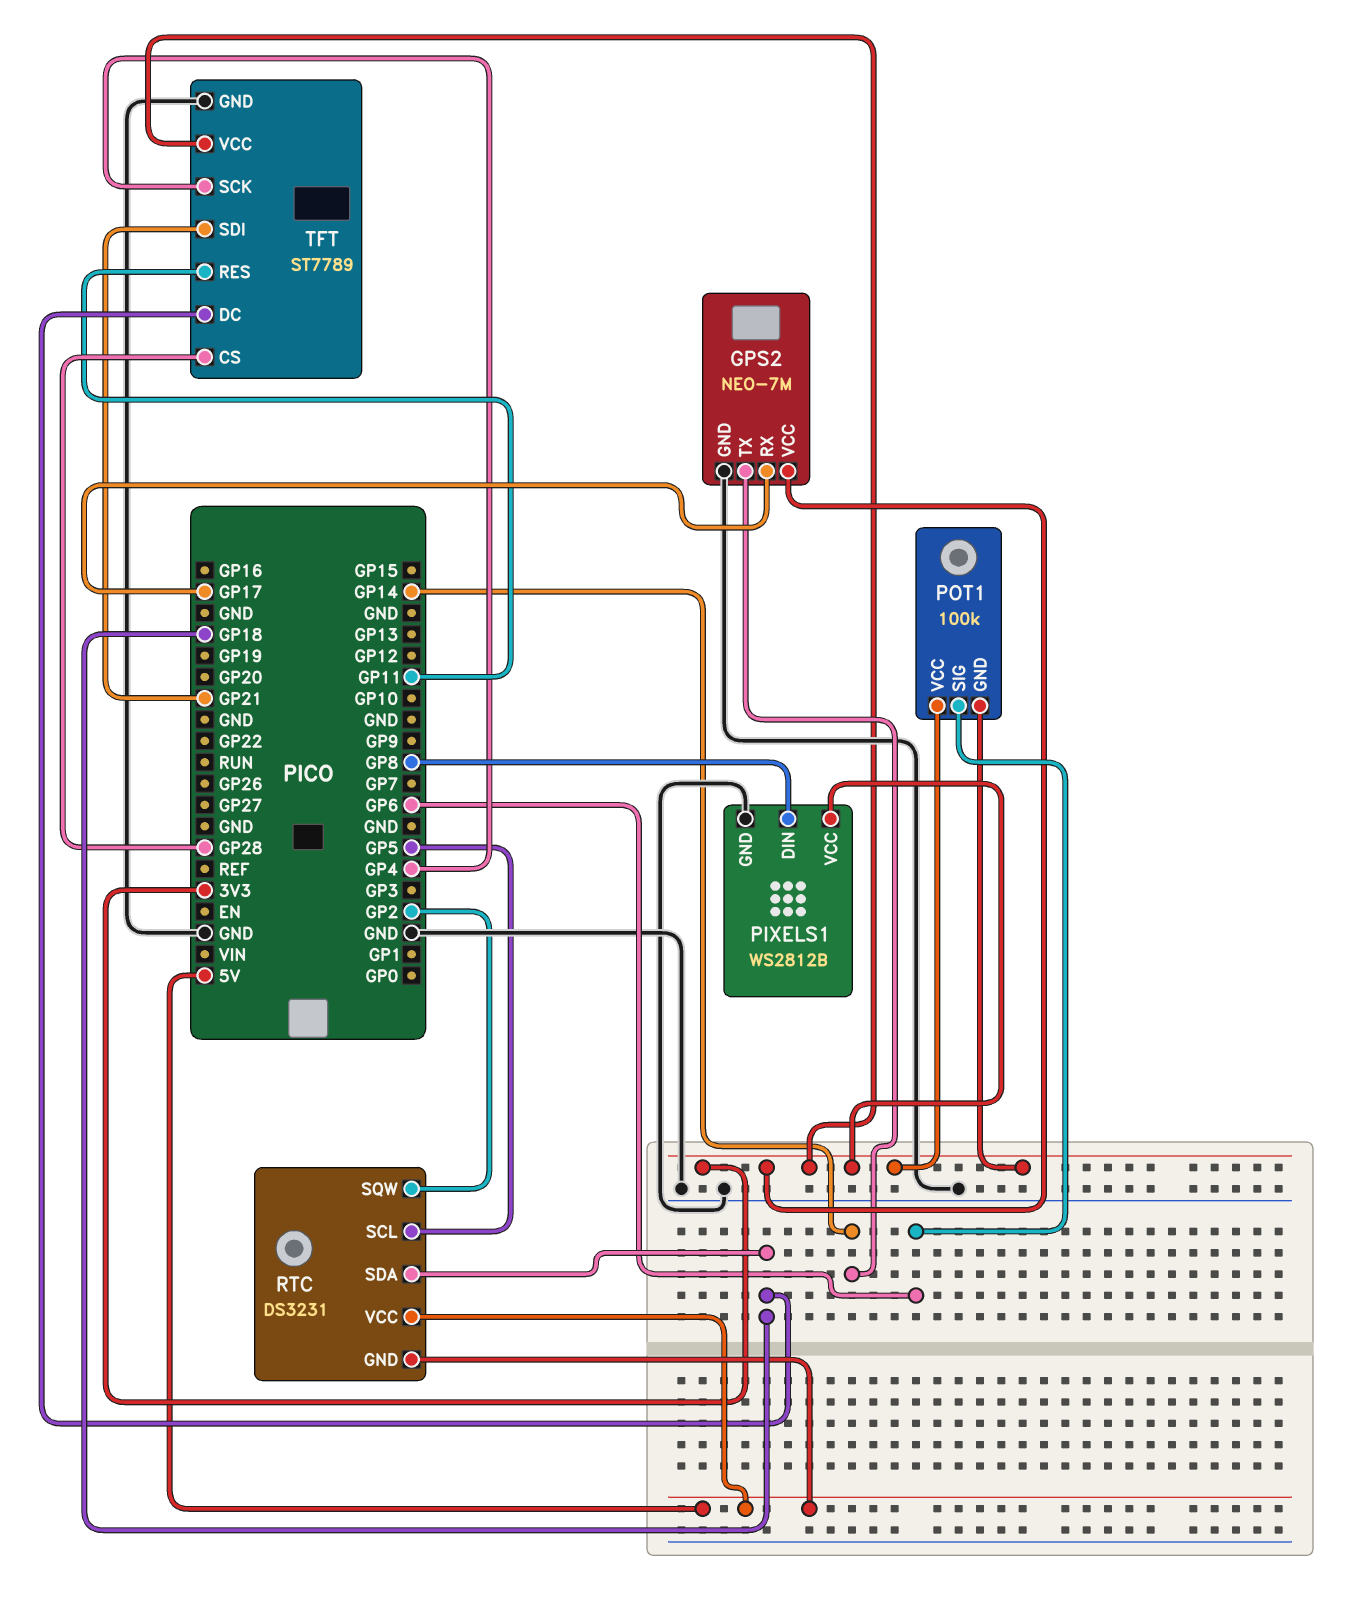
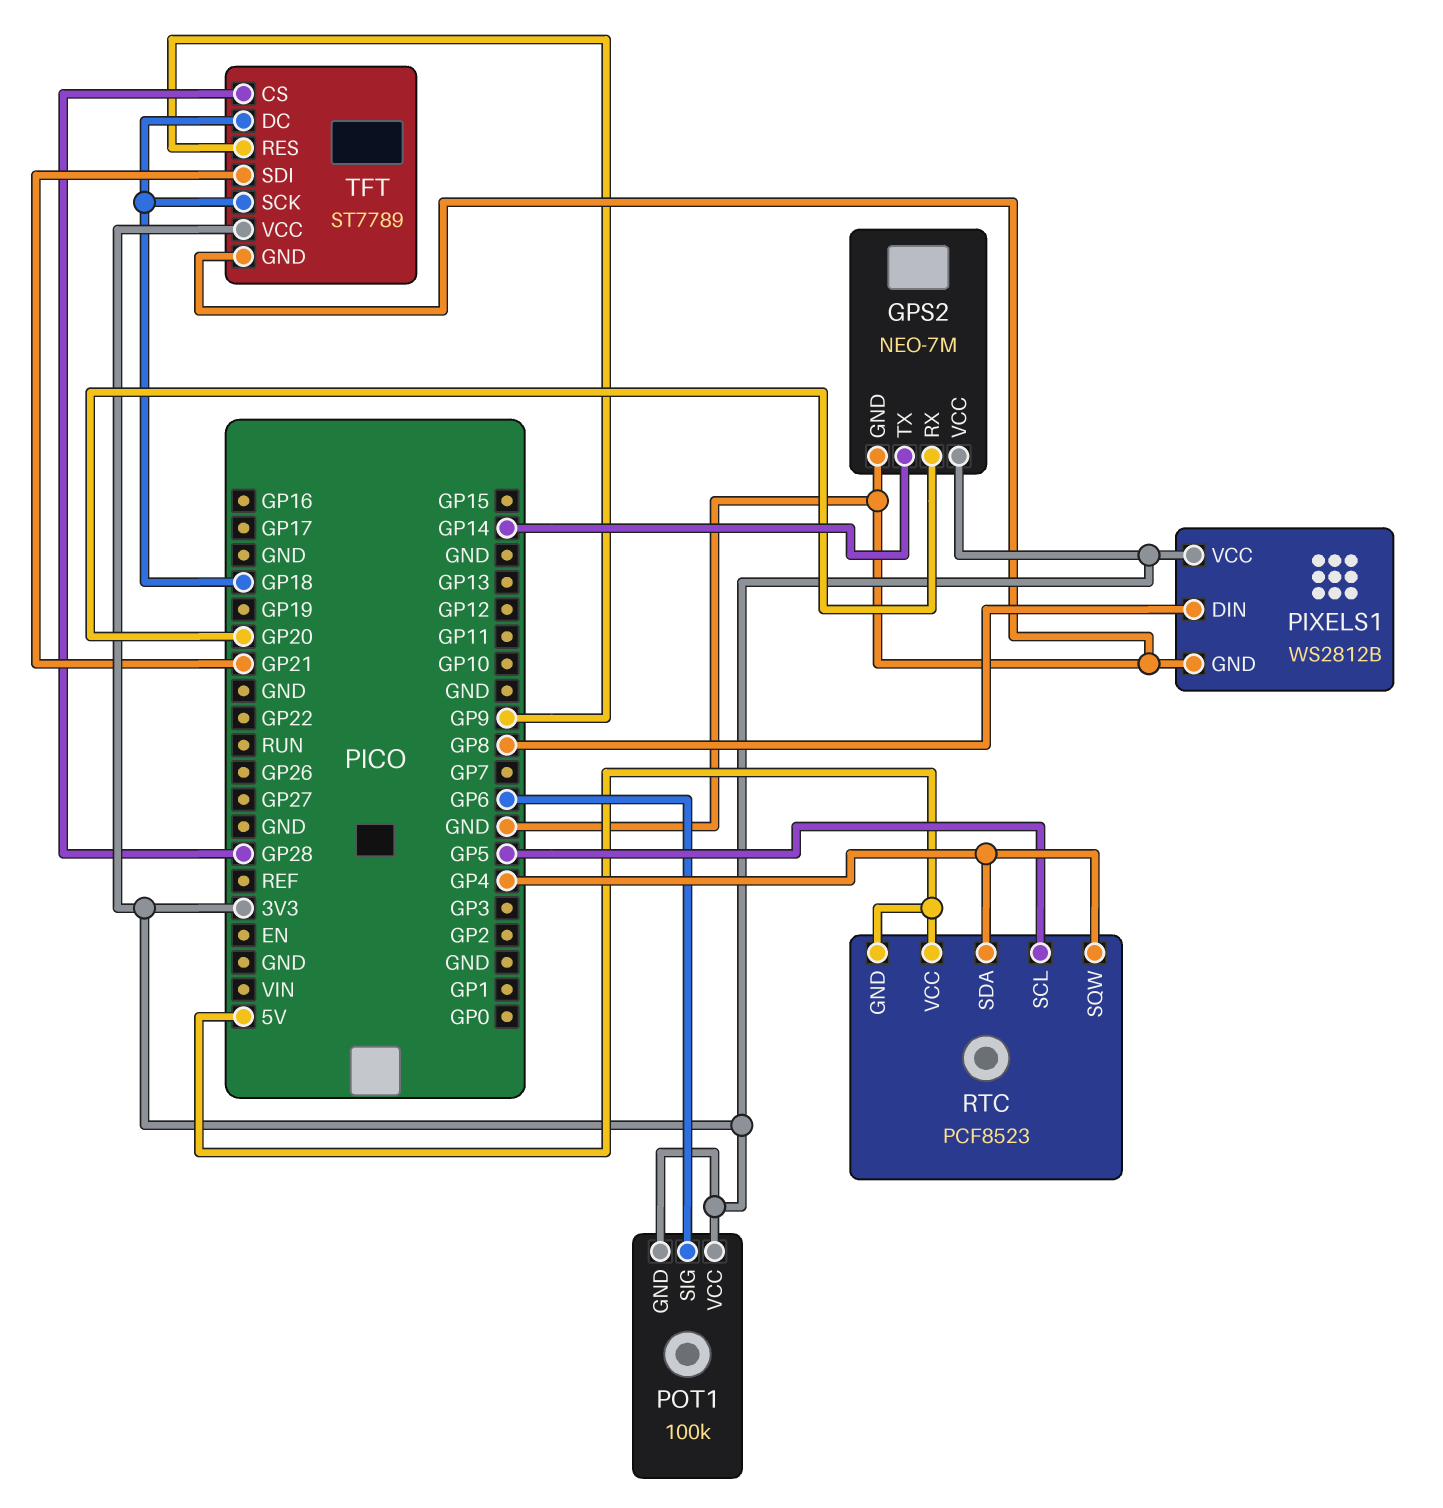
GPS2 pin RX: GP17 -> GP20
RTC: DS3231 -> PCF8523
RTC pin SDA: GP18 -> GP4
RTC pin SQW: GP2 -> GP4
TFT pin RES: GP11 -> GP9
TFT pin SCK: GP4 -> GP18

